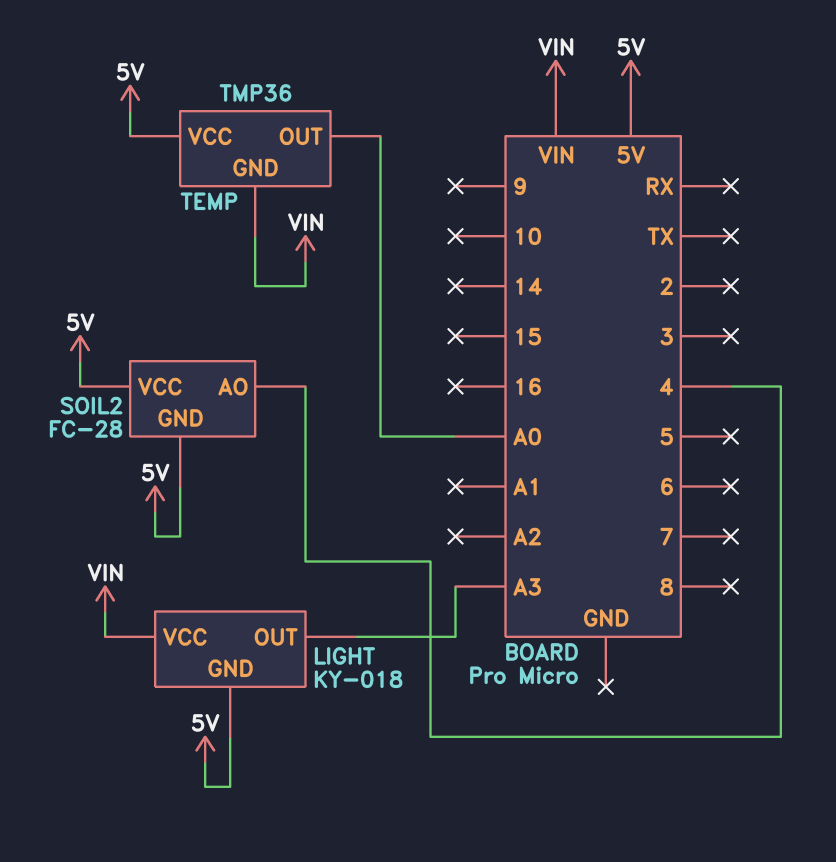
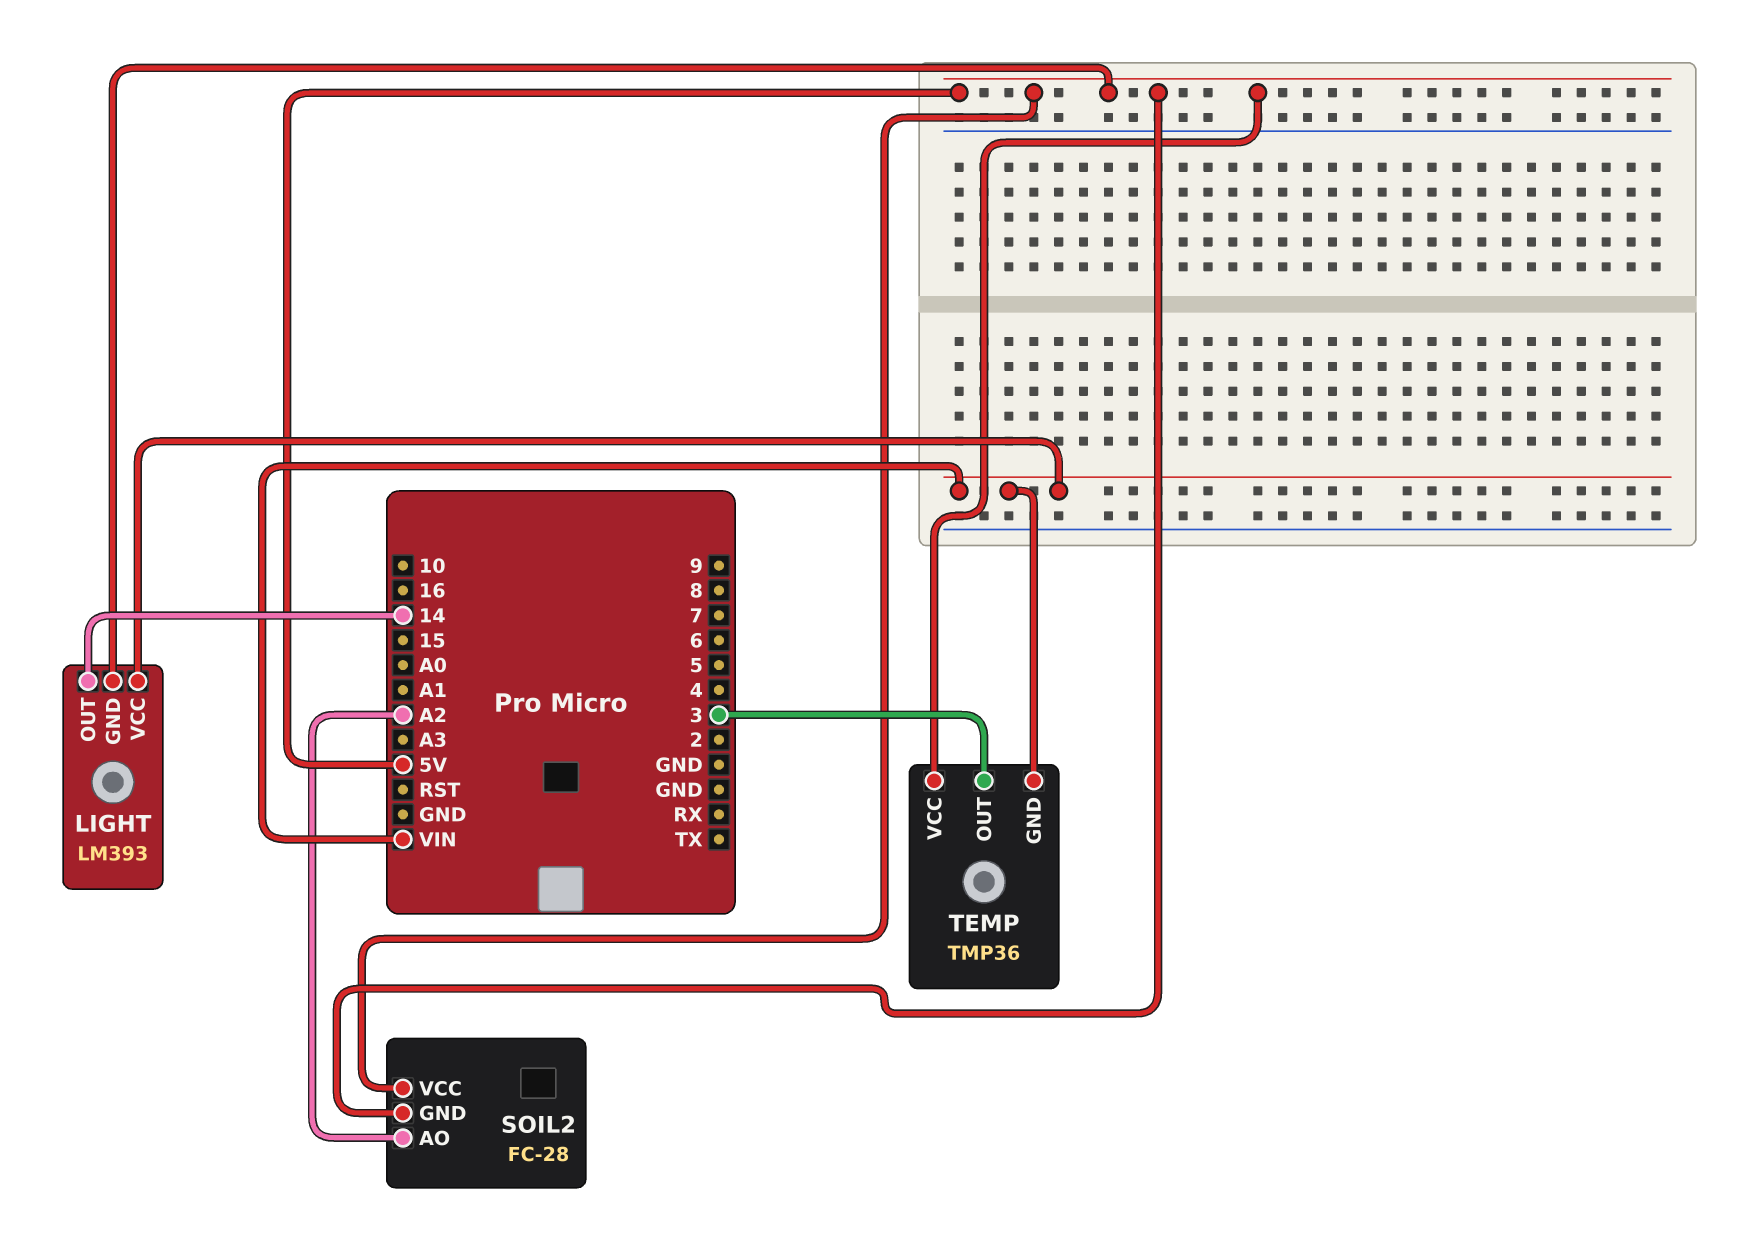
LIGHT: KY-018 -> LM393
LIGHT pin OUT: A3 -> 14
SOIL2 pin AO: 4 -> A2
TEMP pin OUT: A0 -> 3

